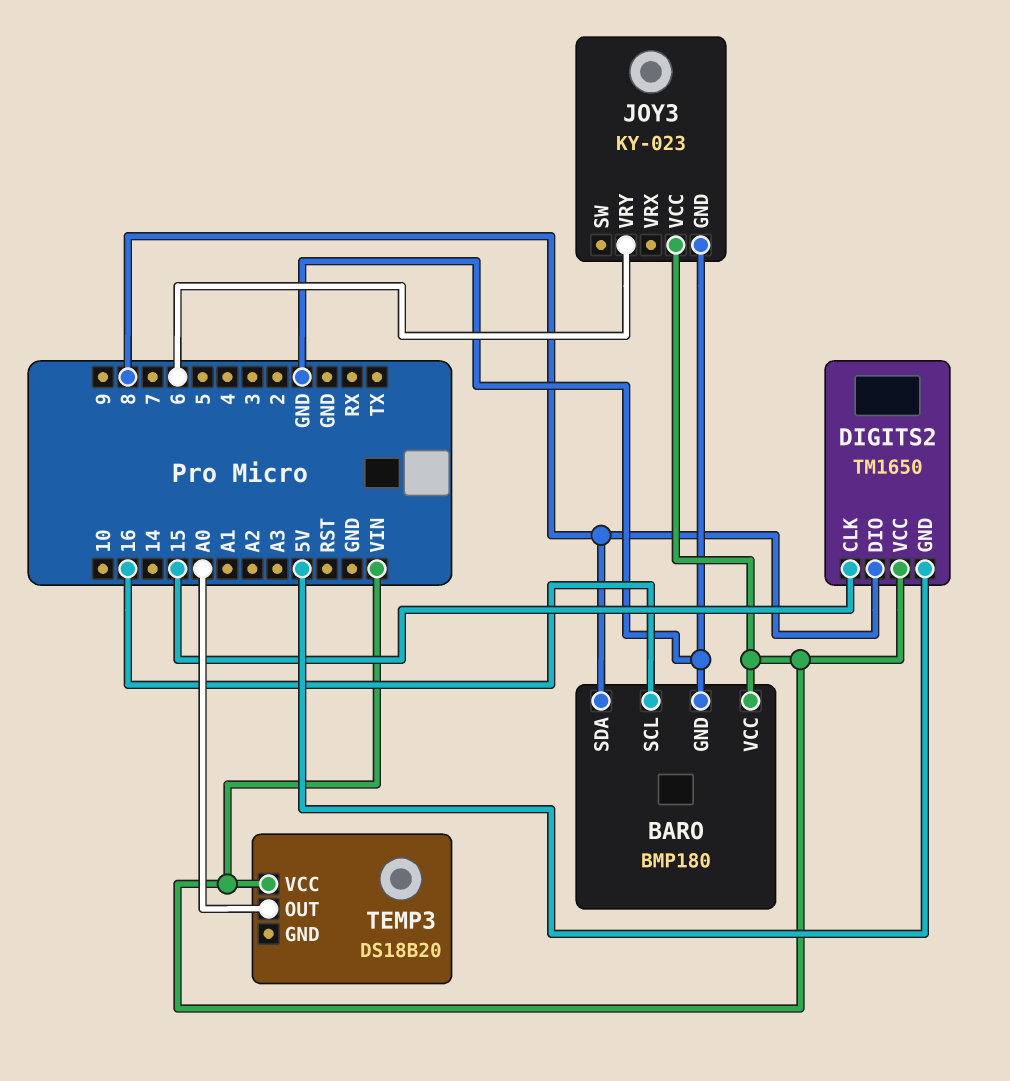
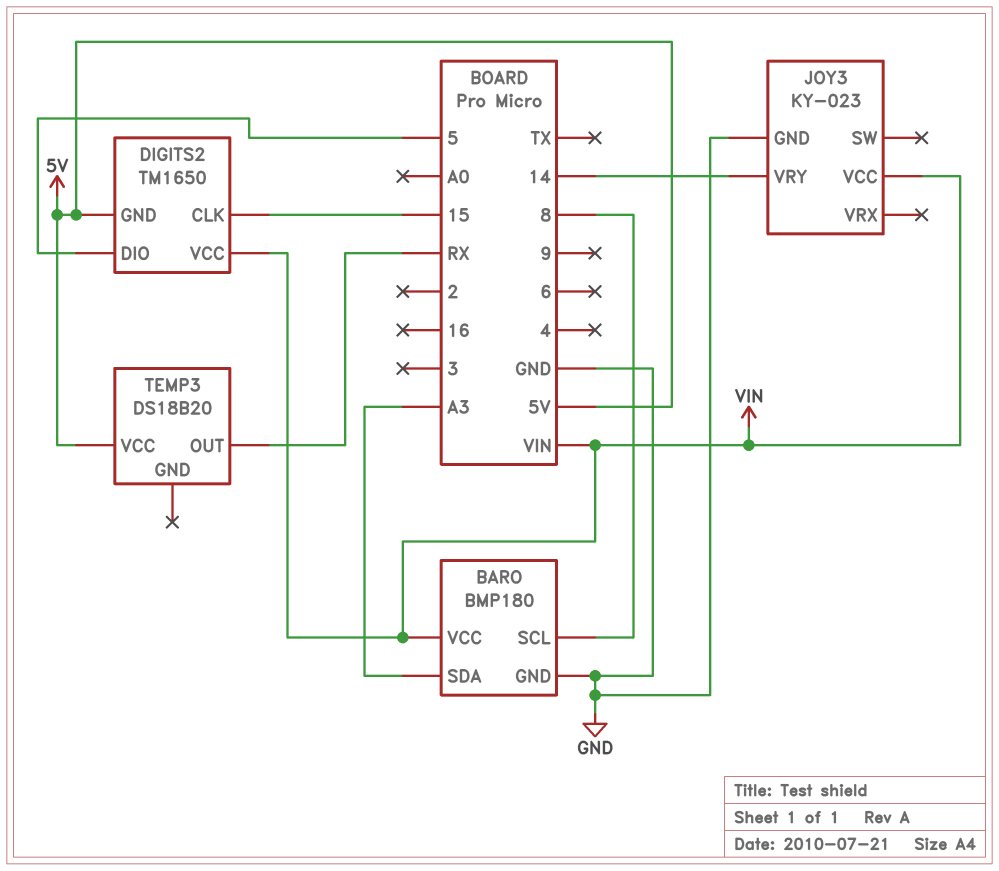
BARO pin SCL: 16 -> 8
BARO pin SDA: 8 -> A3
DIGITS2 pin DIO: 8 -> 5
JOY3 pin VRY: 6 -> 14
TEMP3 pin OUT: A0 -> RX
TEMP3 pin VCC: VIN -> 5V

